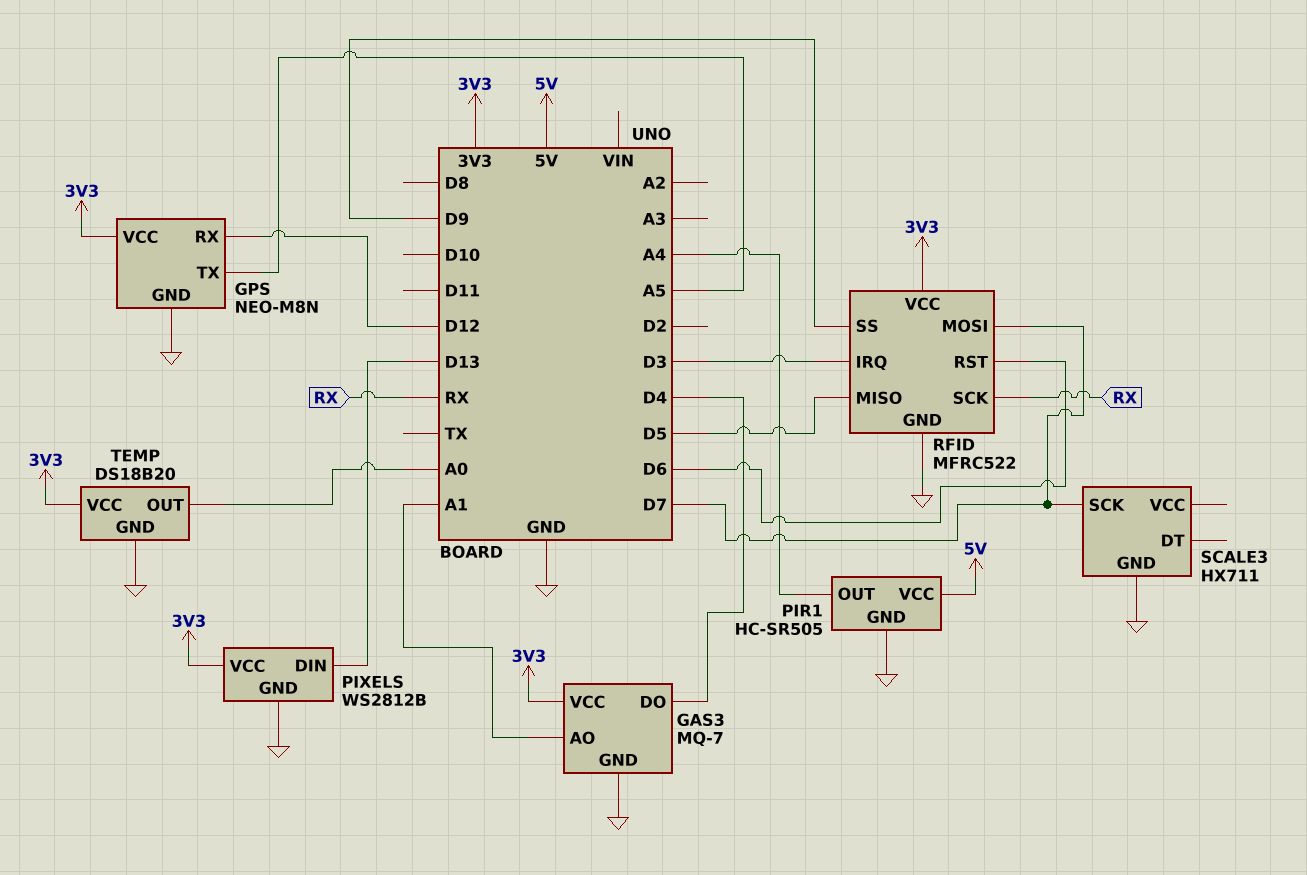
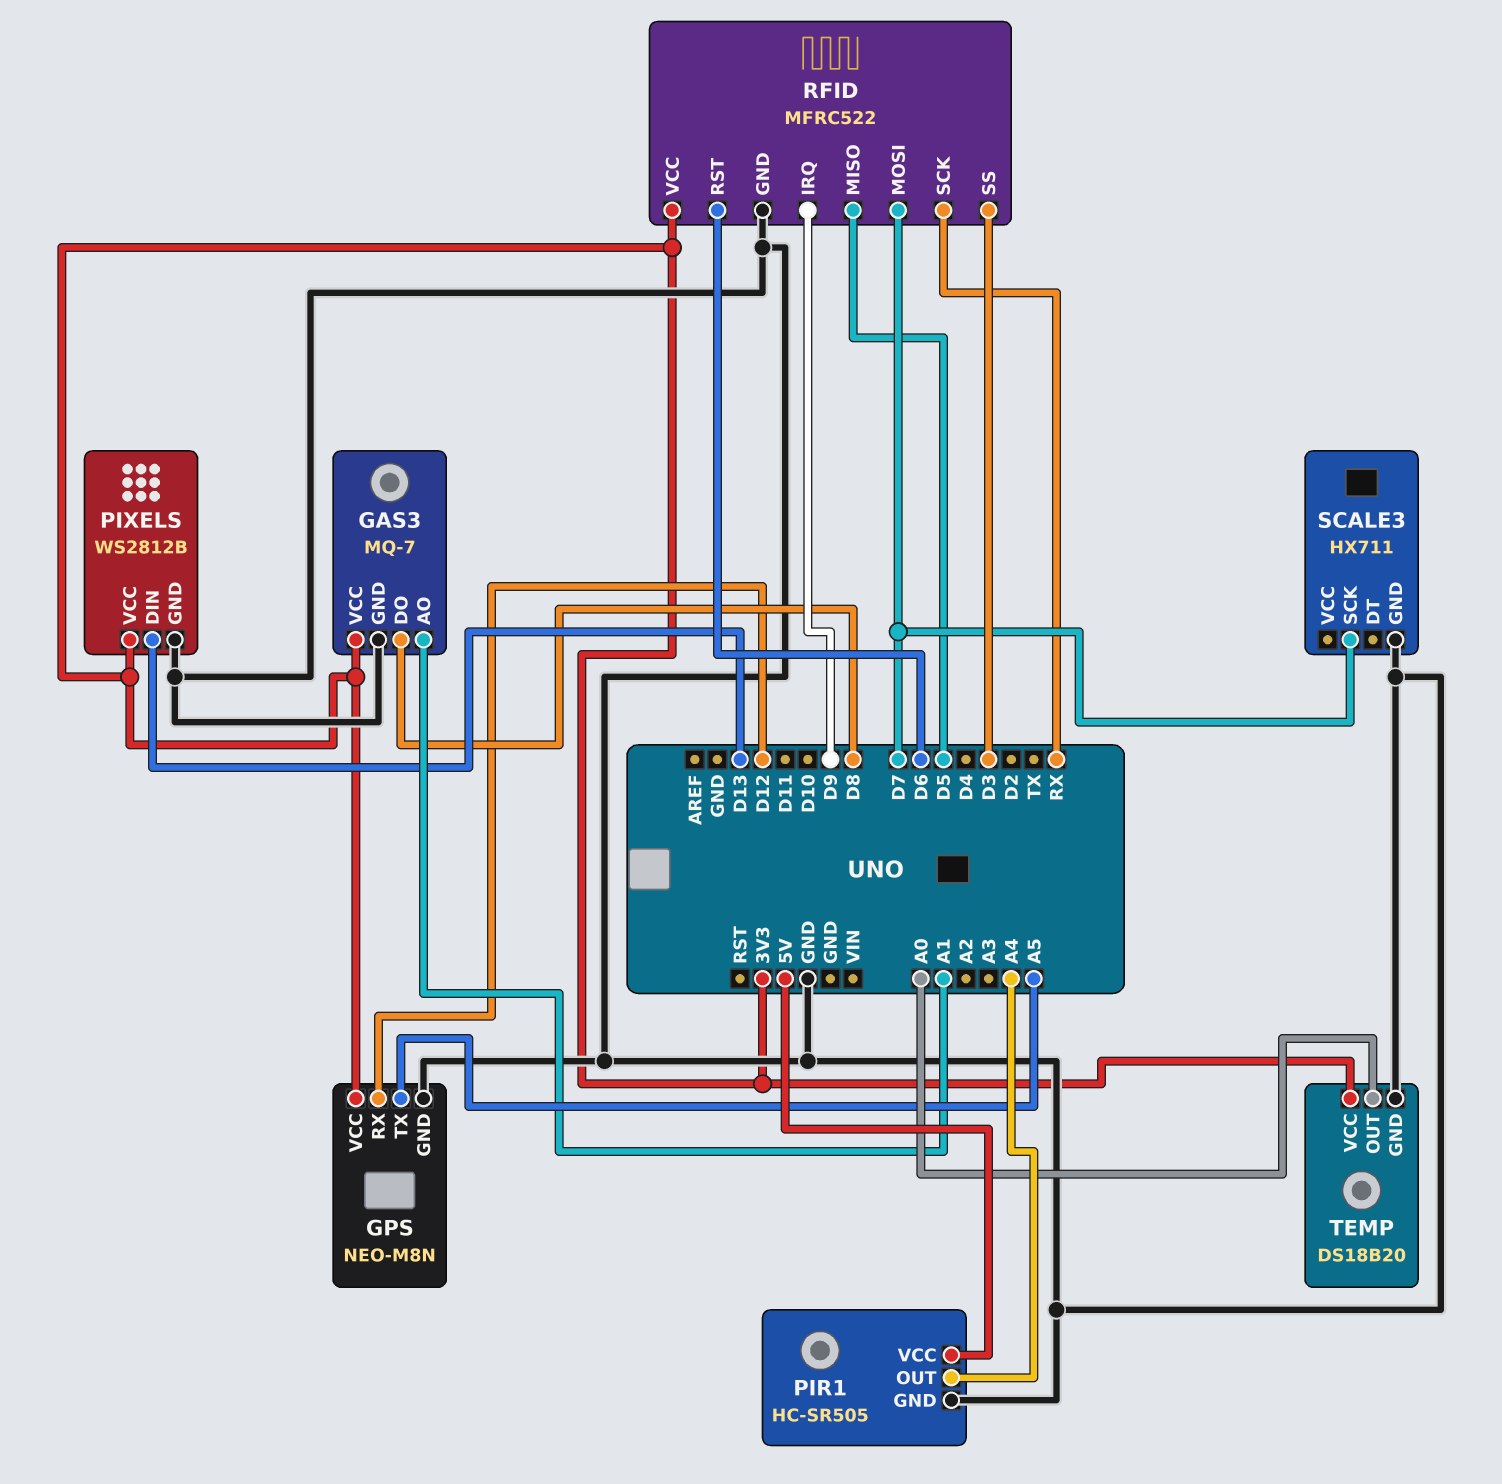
GAS3 pin DO: D4 -> D8
RFID pin IRQ: D3 -> D9
RFID pin SS: D9 -> D3

